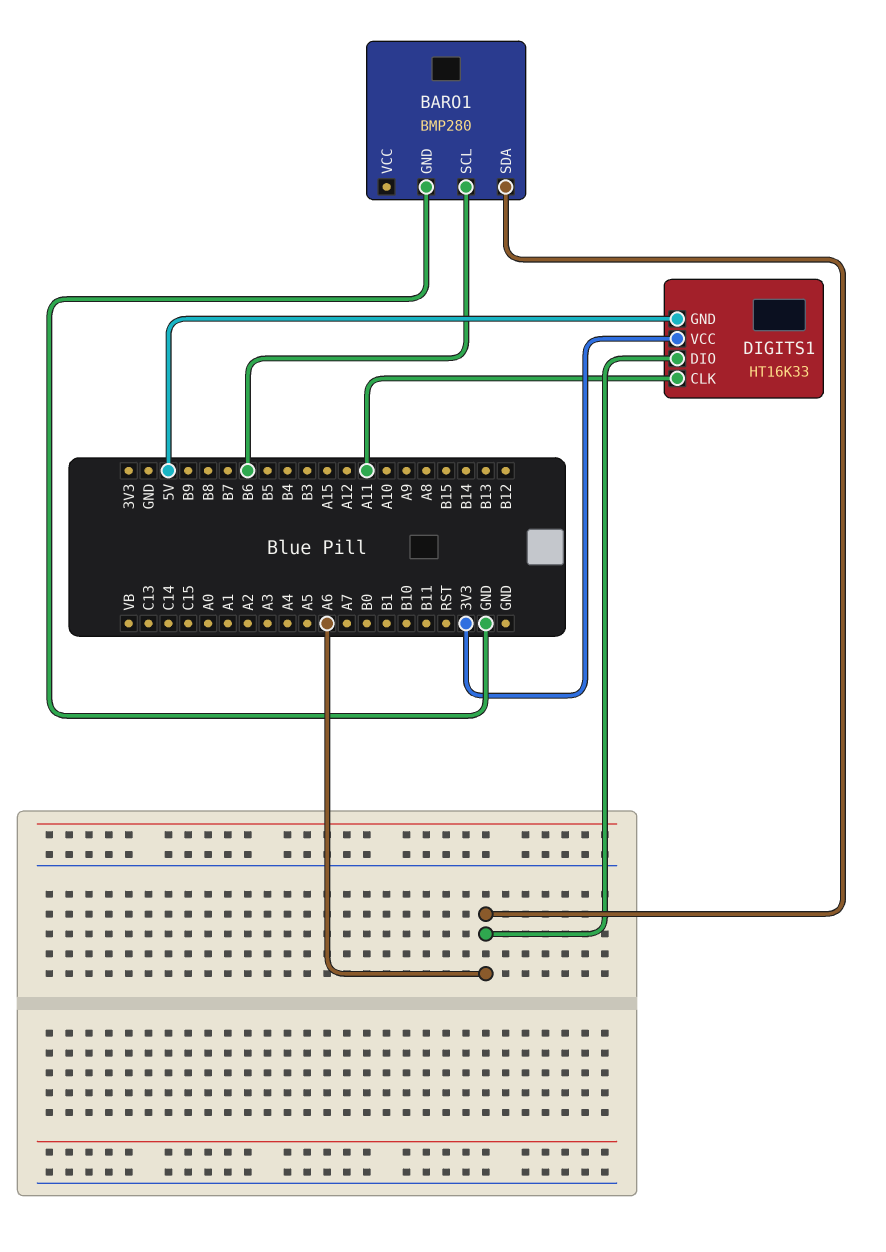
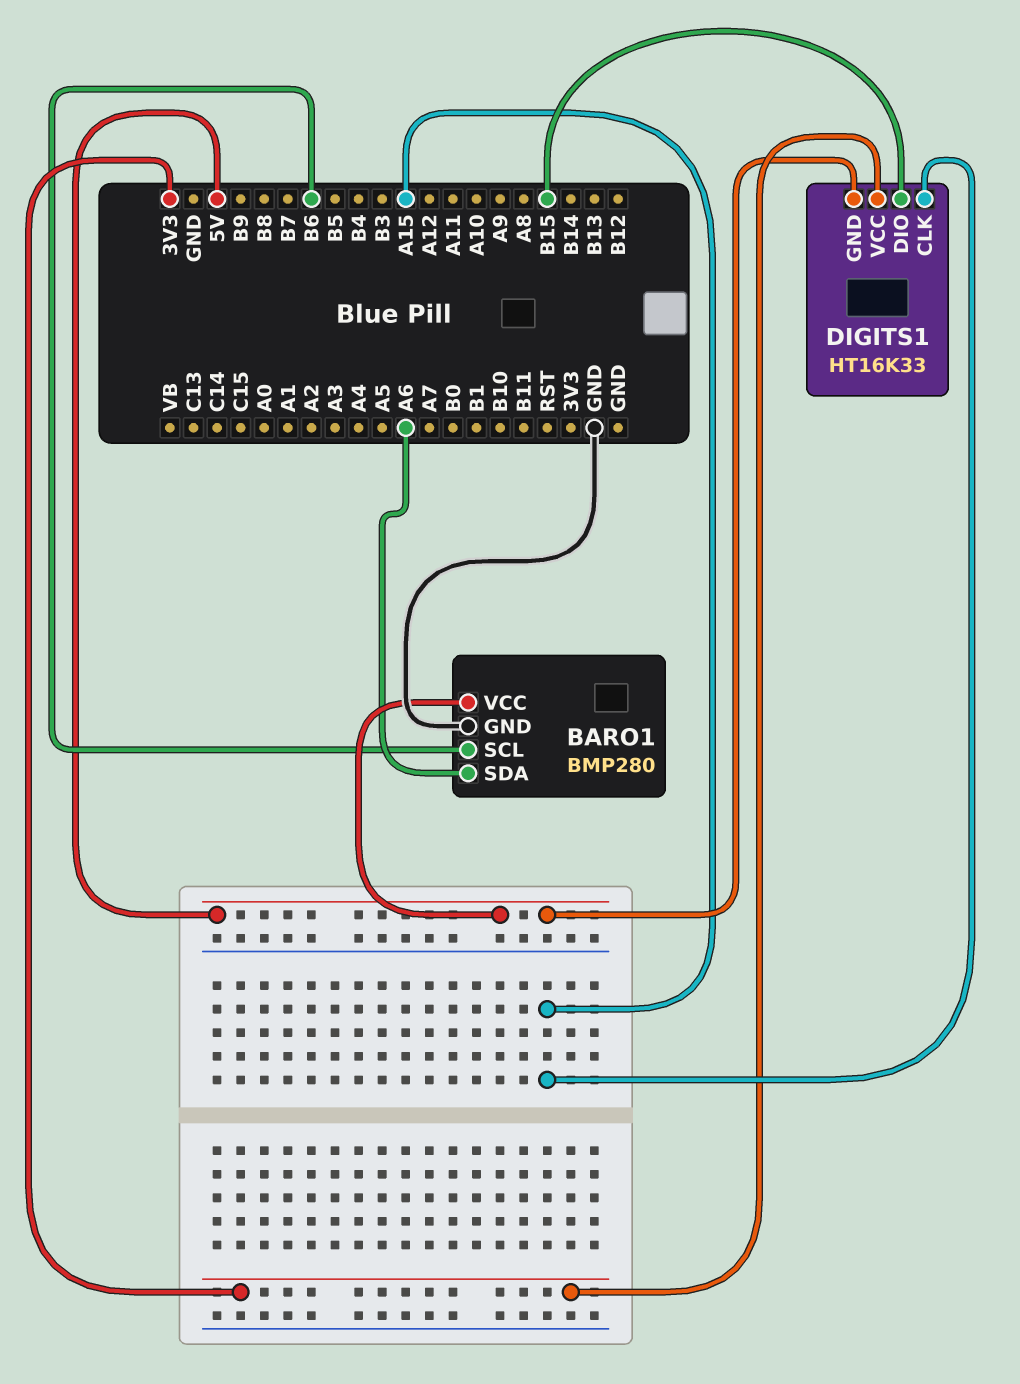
BARO1 pin VCC: none -> 5V
DIGITS1 pin CLK: A11 -> A15
DIGITS1 pin DIO: A6 -> B15

